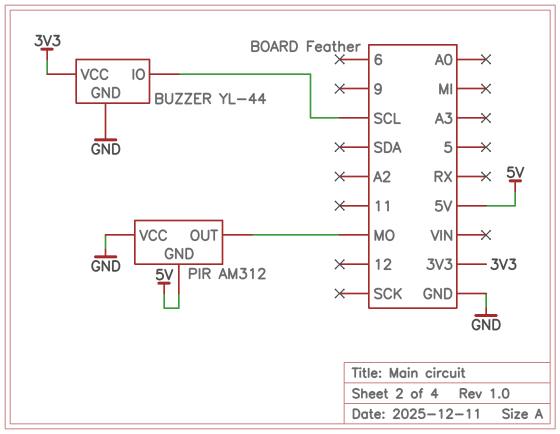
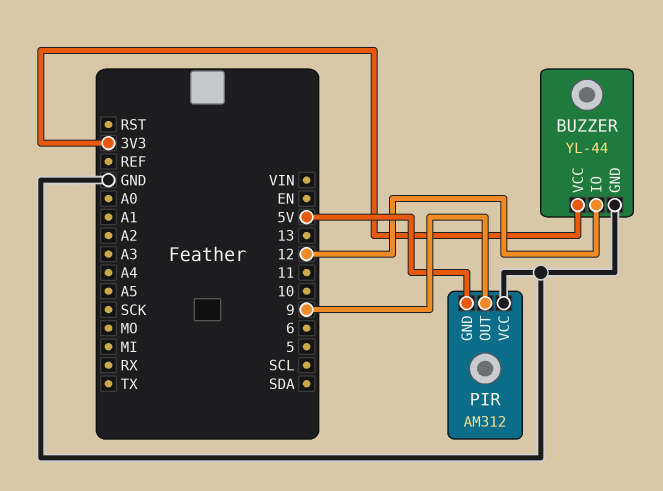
BUZZER pin IO: SCL -> 12
PIR pin OUT: MO -> 9

